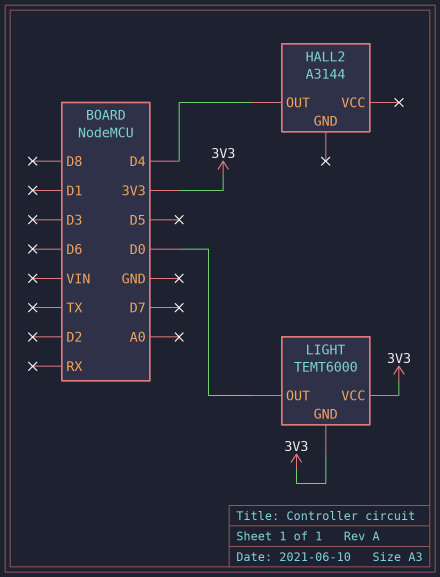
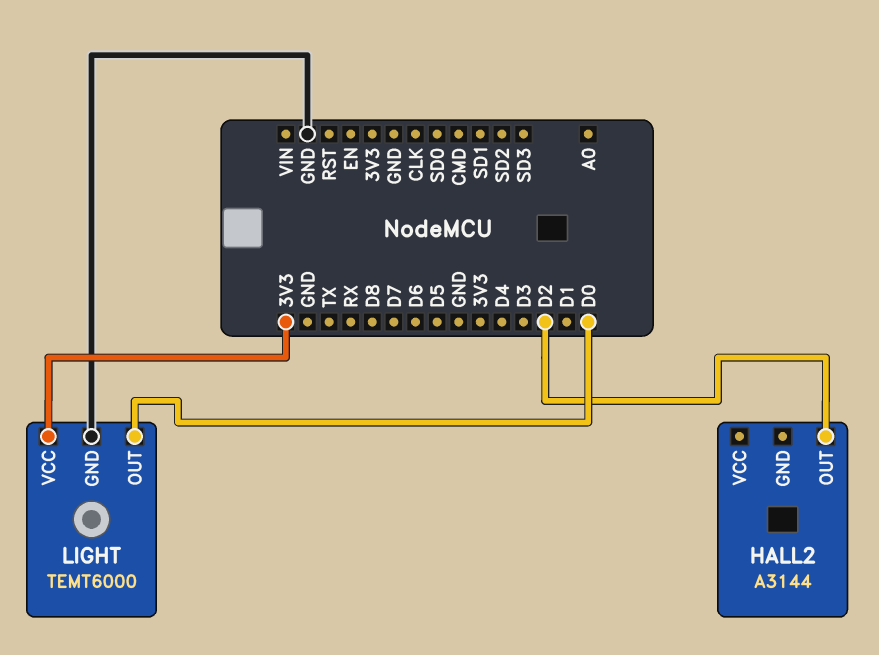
HALL2 pin OUT: D4 -> D2
LIGHT pin GND: 3V3 -> GND

